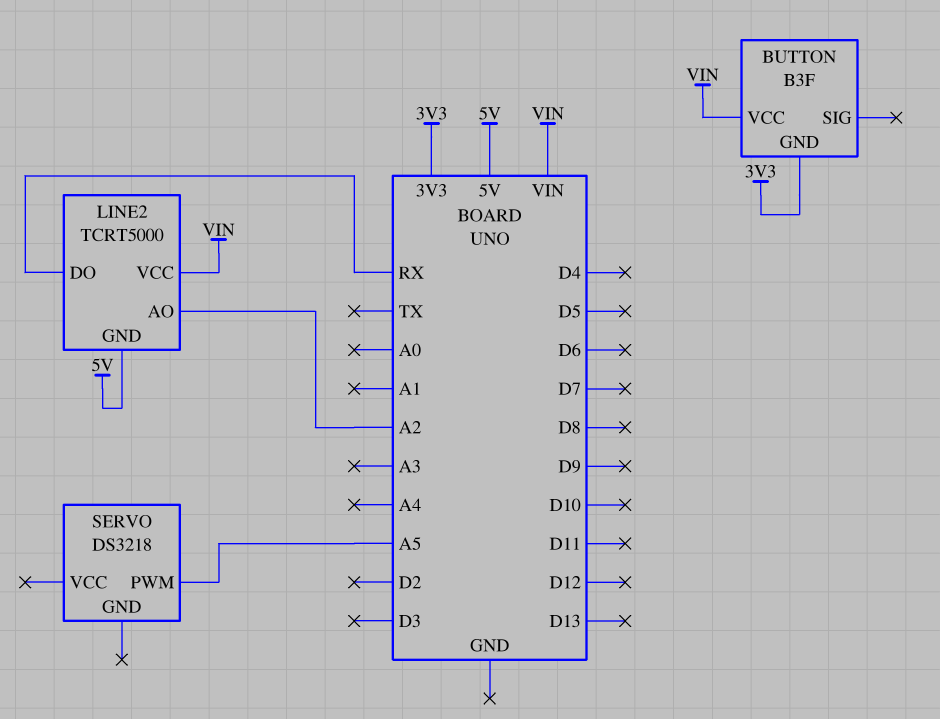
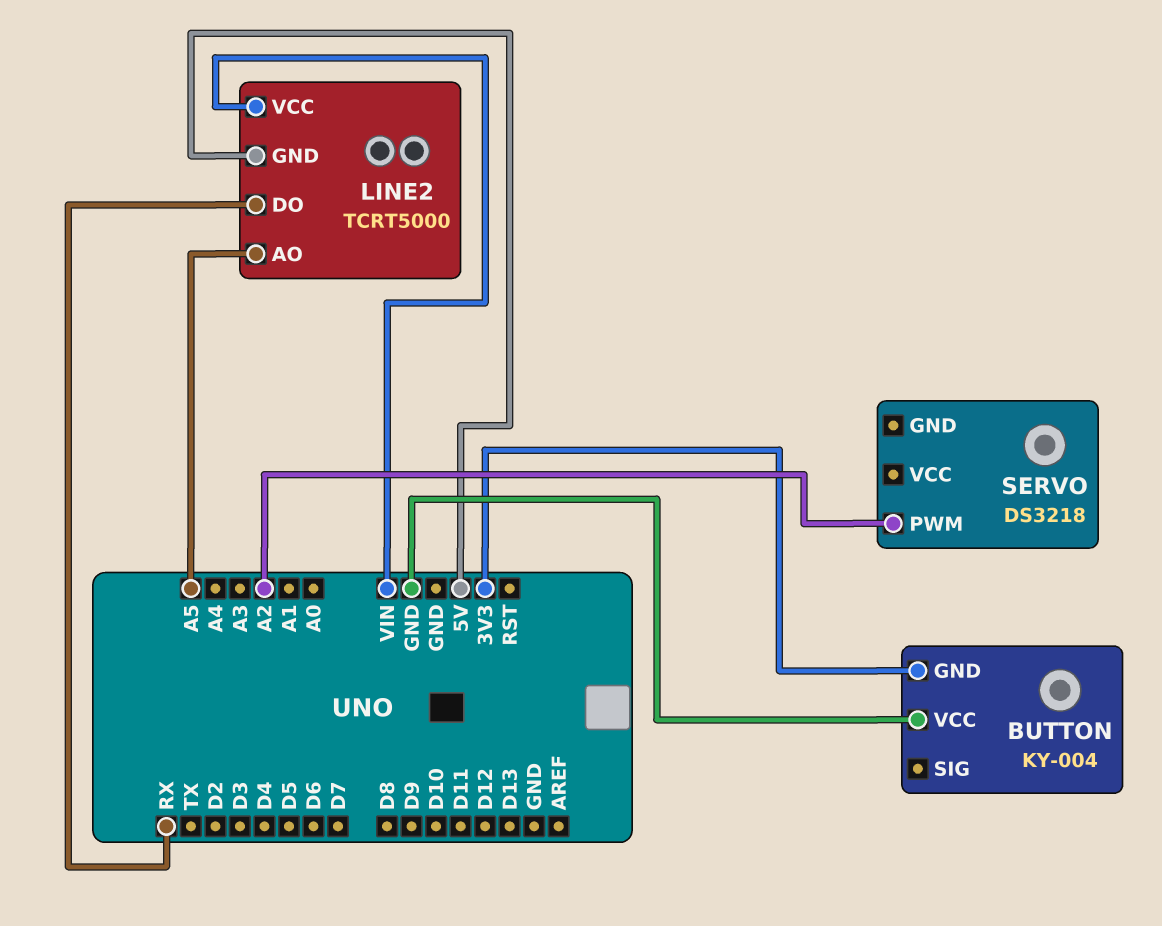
BUTTON: B3F -> KY-004
BUTTON pin VCC: VIN -> GND
LINE2 pin AO: A2 -> A5
SERVO pin PWM: A5 -> A2

